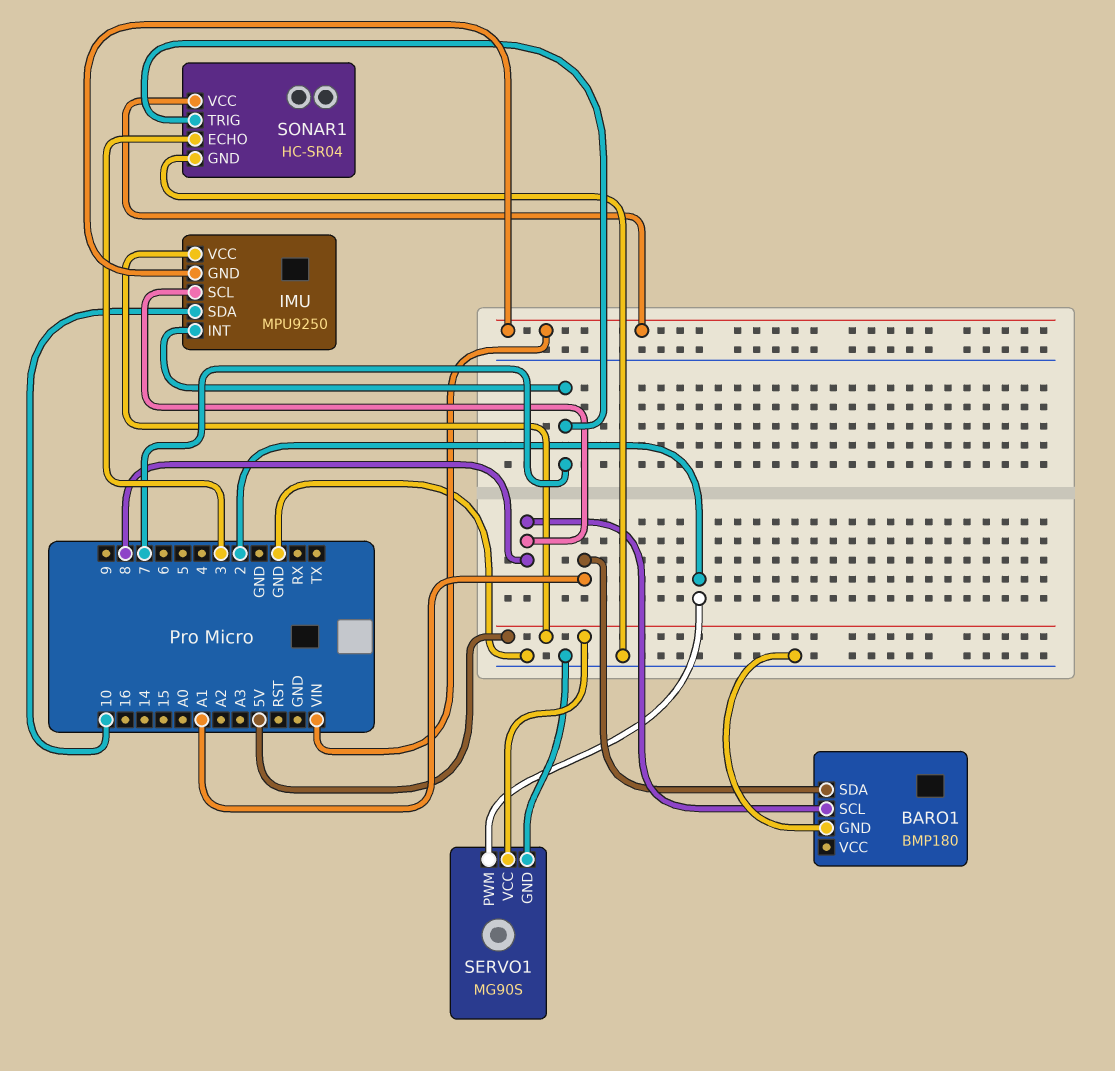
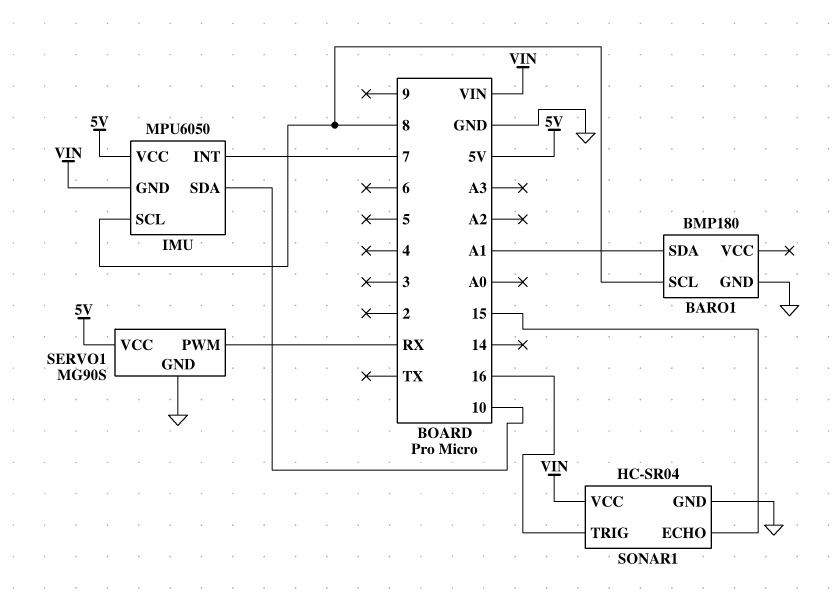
IMU: MPU9250 -> MPU6050
SERVO1 pin PWM: 2 -> RX
SONAR1 pin ECHO: 3 -> 15
SONAR1 pin TRIG: 7 -> 16

